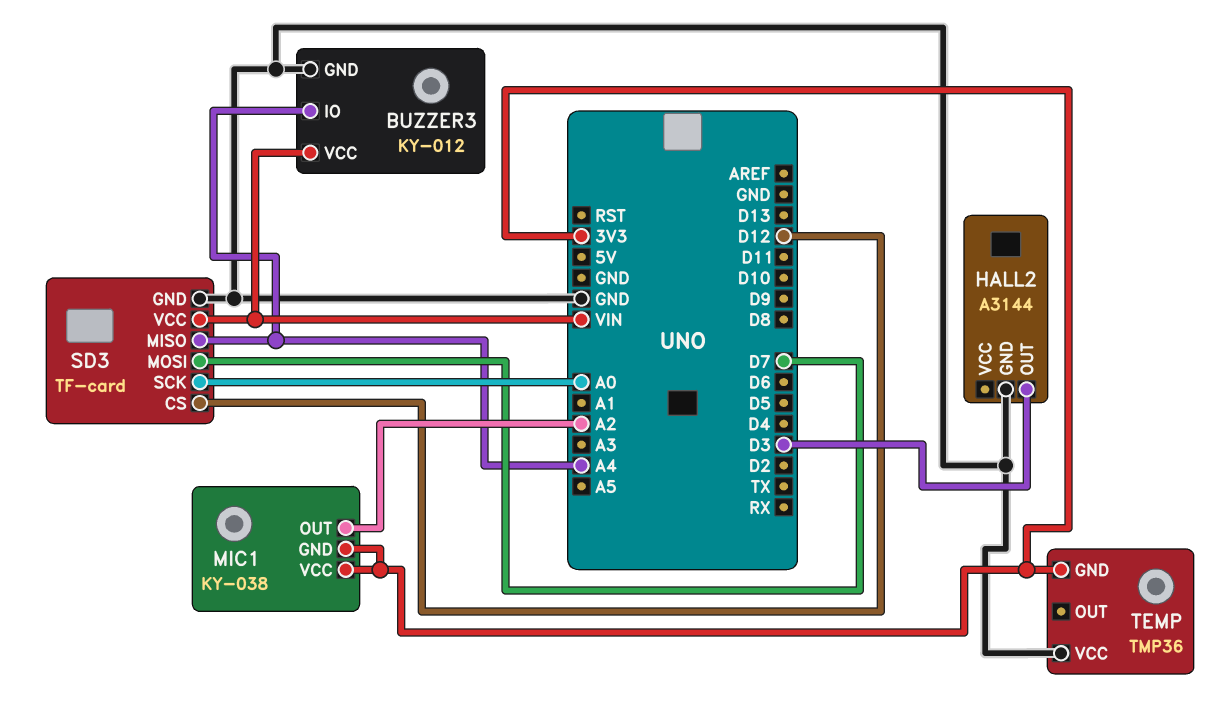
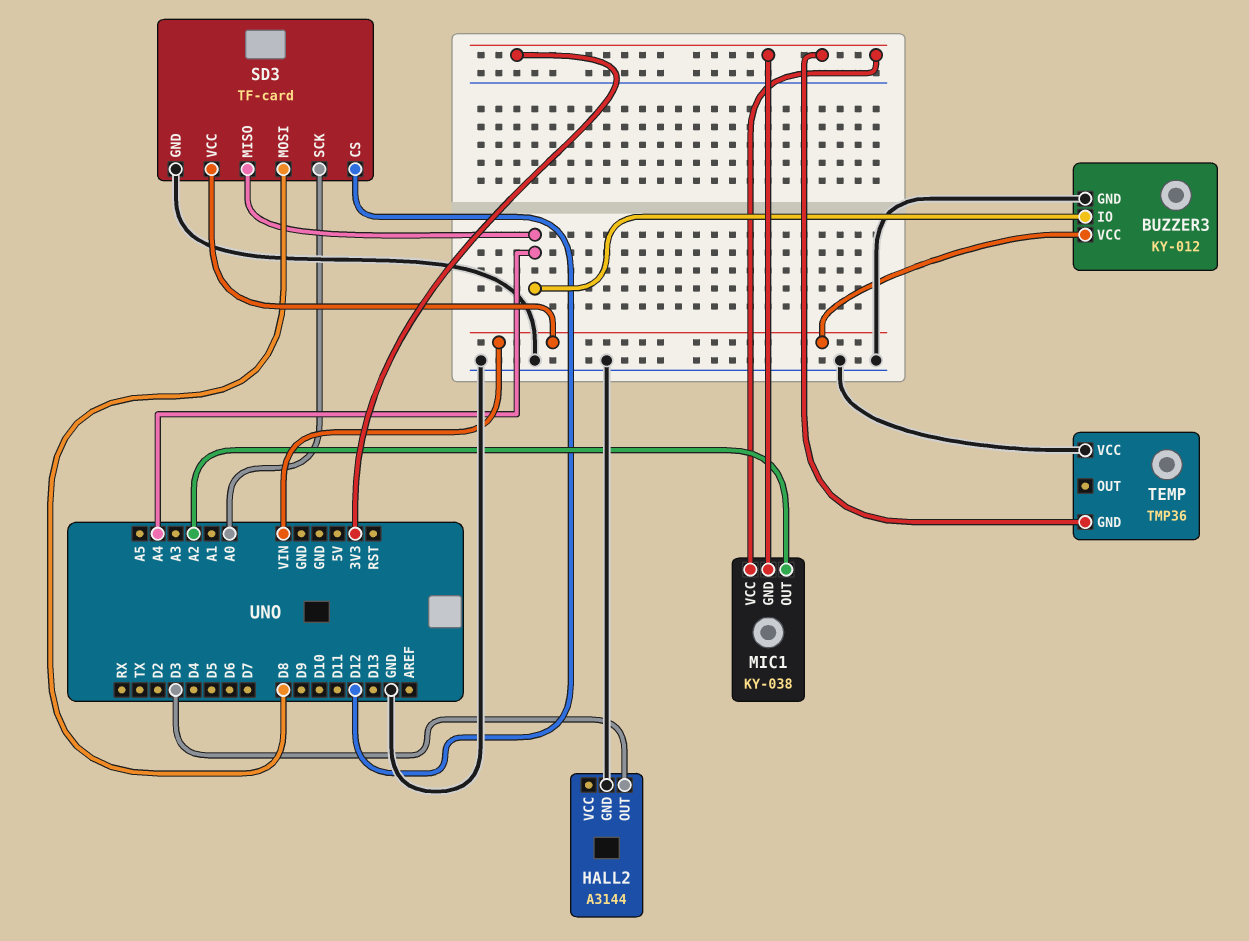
SD3 pin MOSI: D7 -> D8

